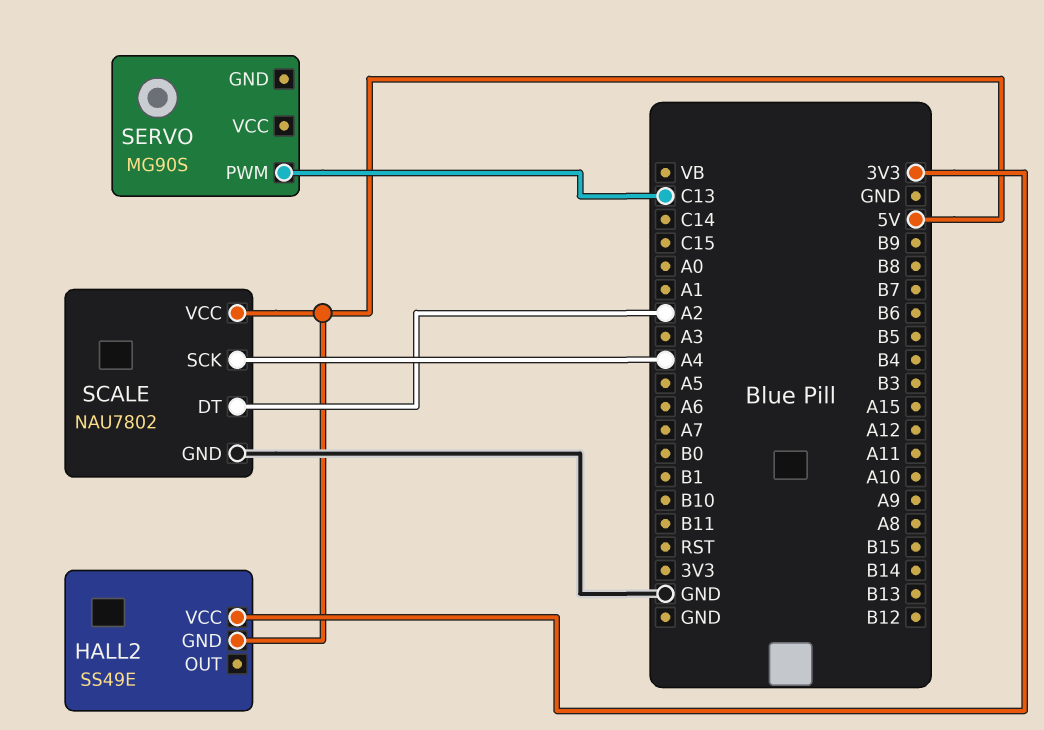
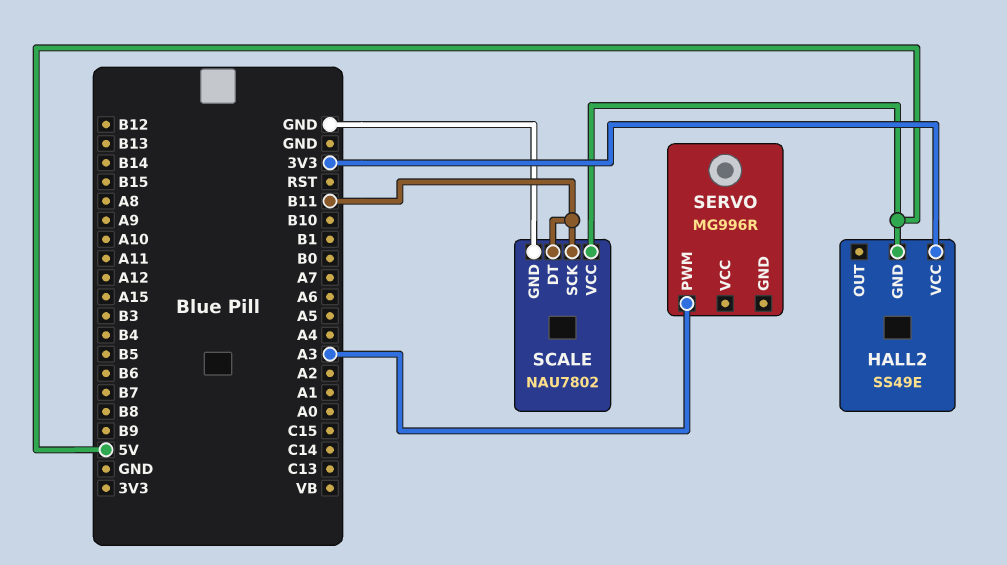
SCALE pin DT: A2 -> B11
SCALE pin SCK: A4 -> B11
SERVO: MG90S -> MG996R
SERVO pin PWM: C13 -> A3

